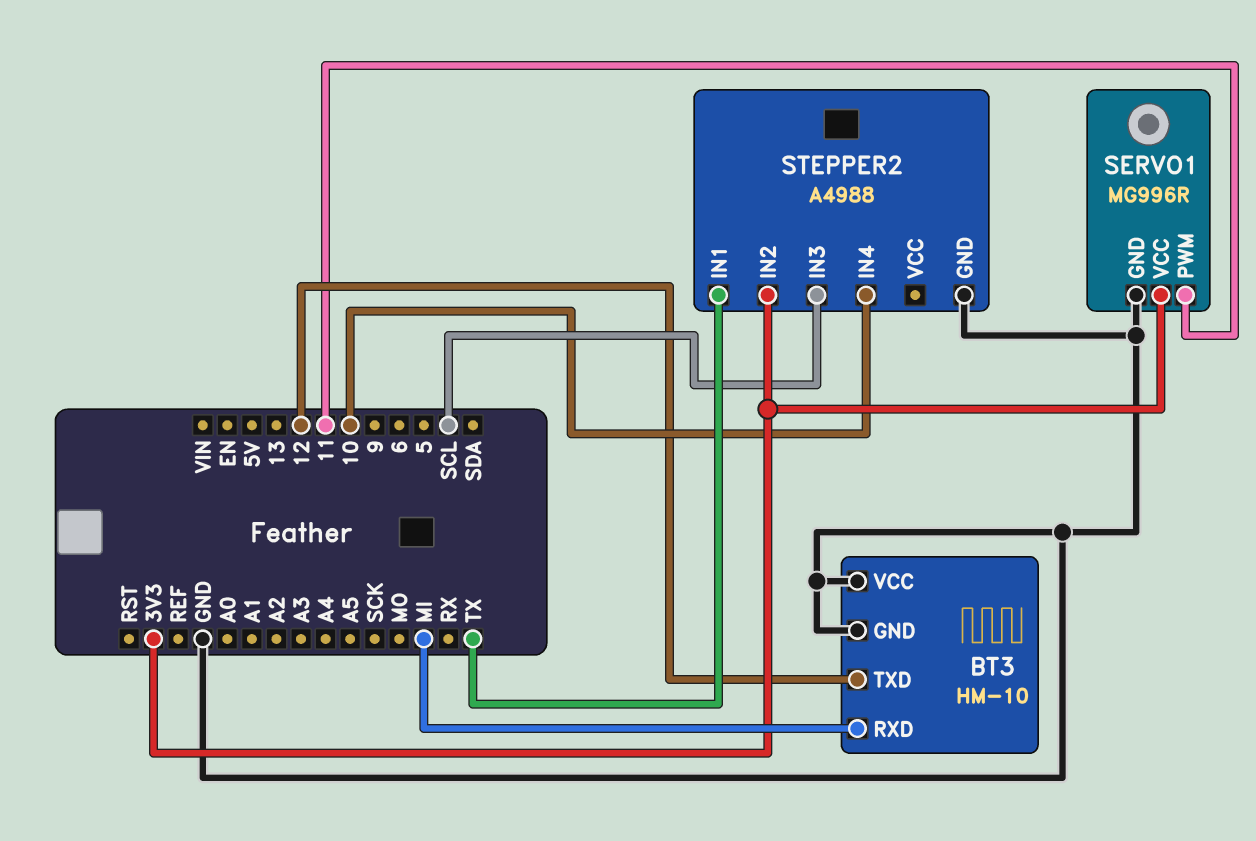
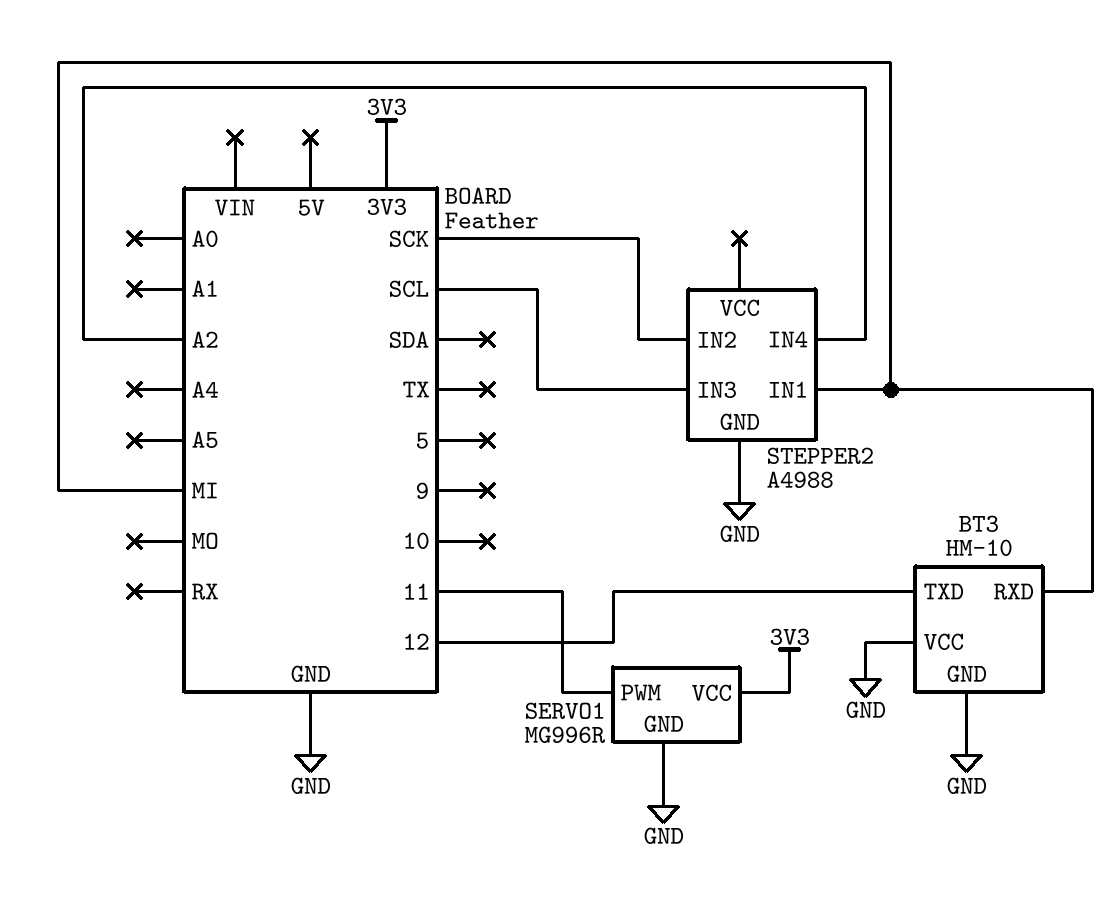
STEPPER2 pin IN1: TX -> MI
STEPPER2 pin IN2: 3V3 -> SCK
STEPPER2 pin IN4: 10 -> A2

